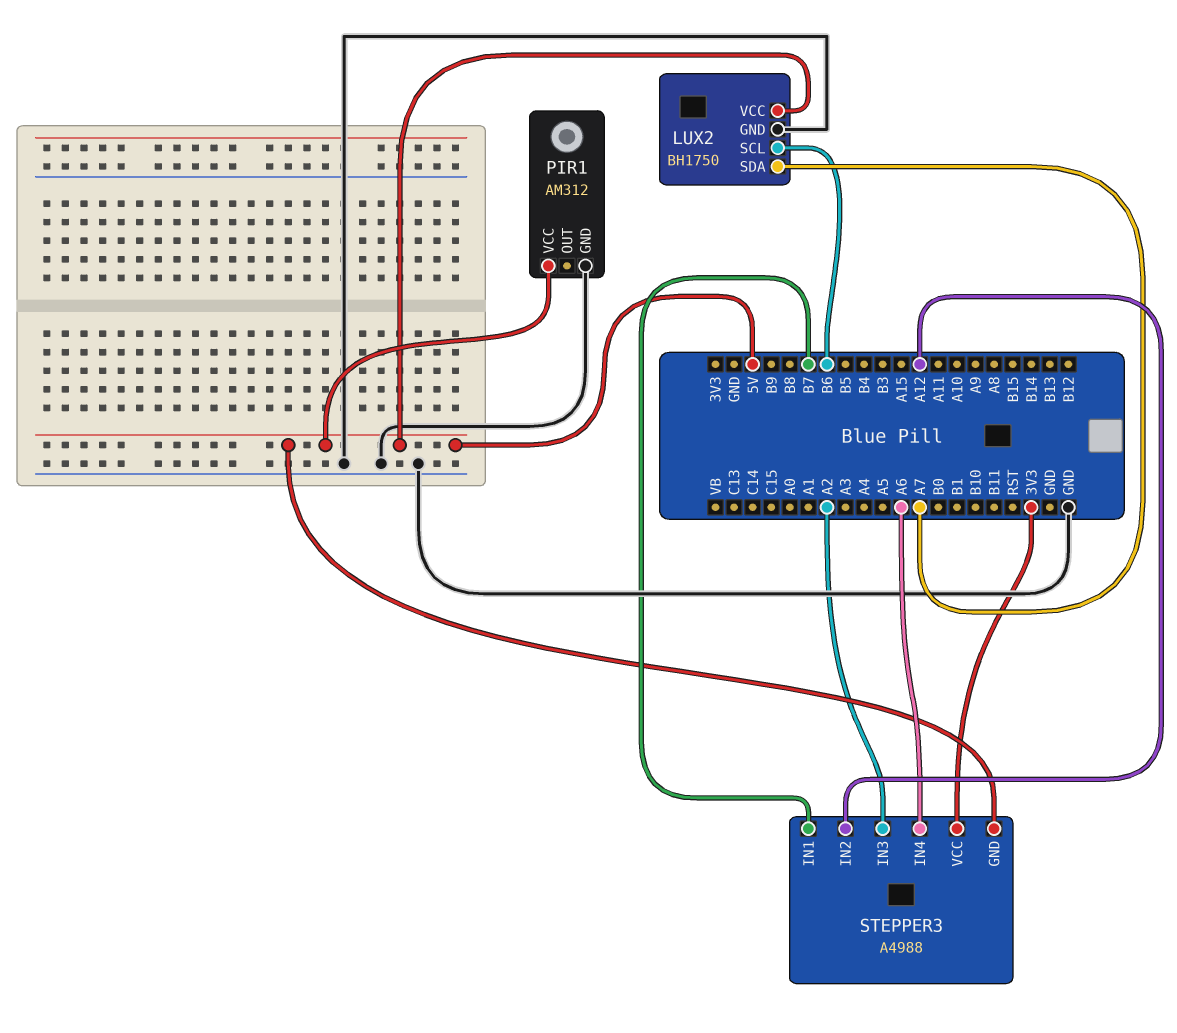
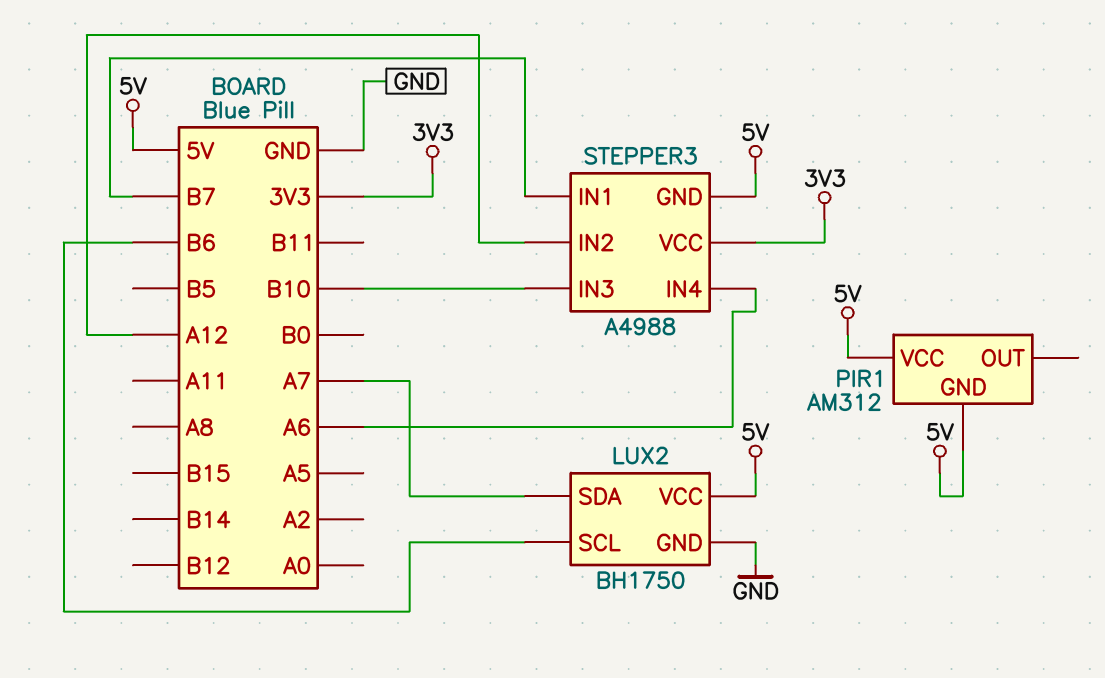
PIR1 pin GND: GND -> 5V
STEPPER3 pin IN3: A2 -> B10

